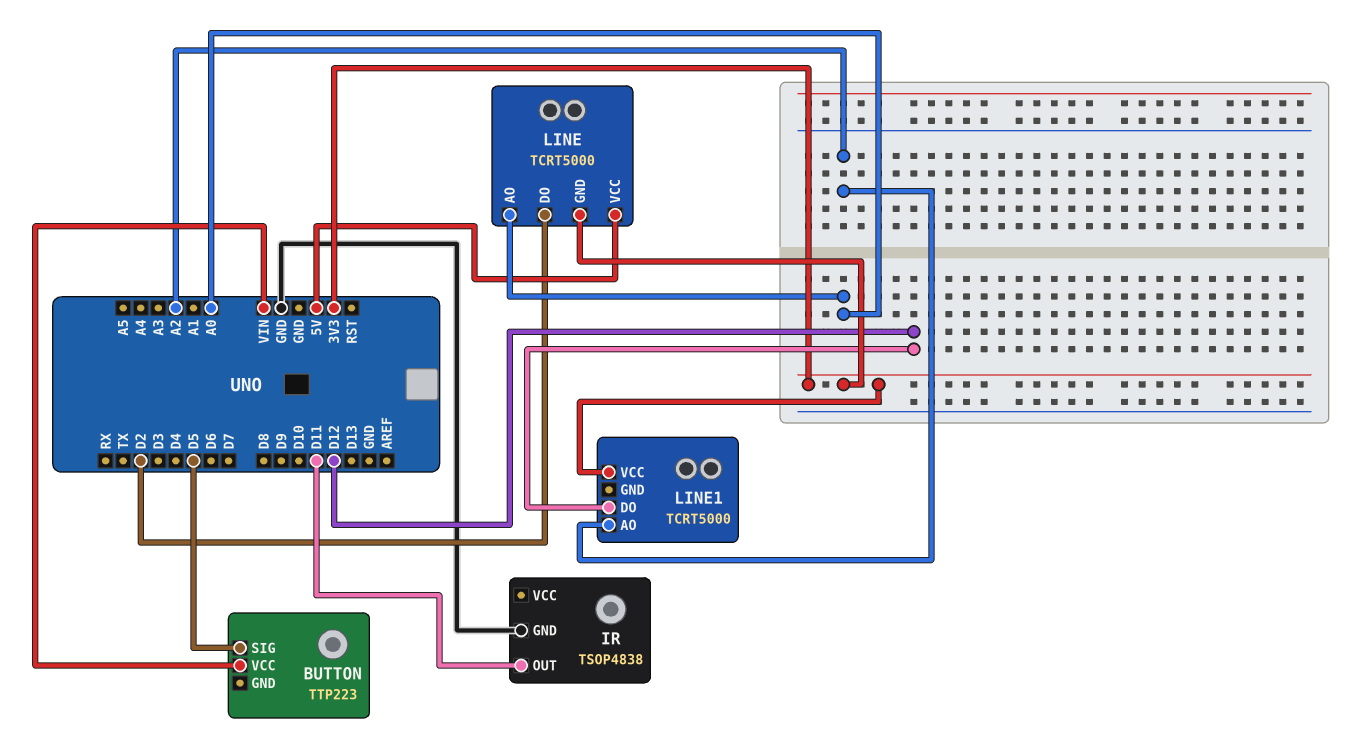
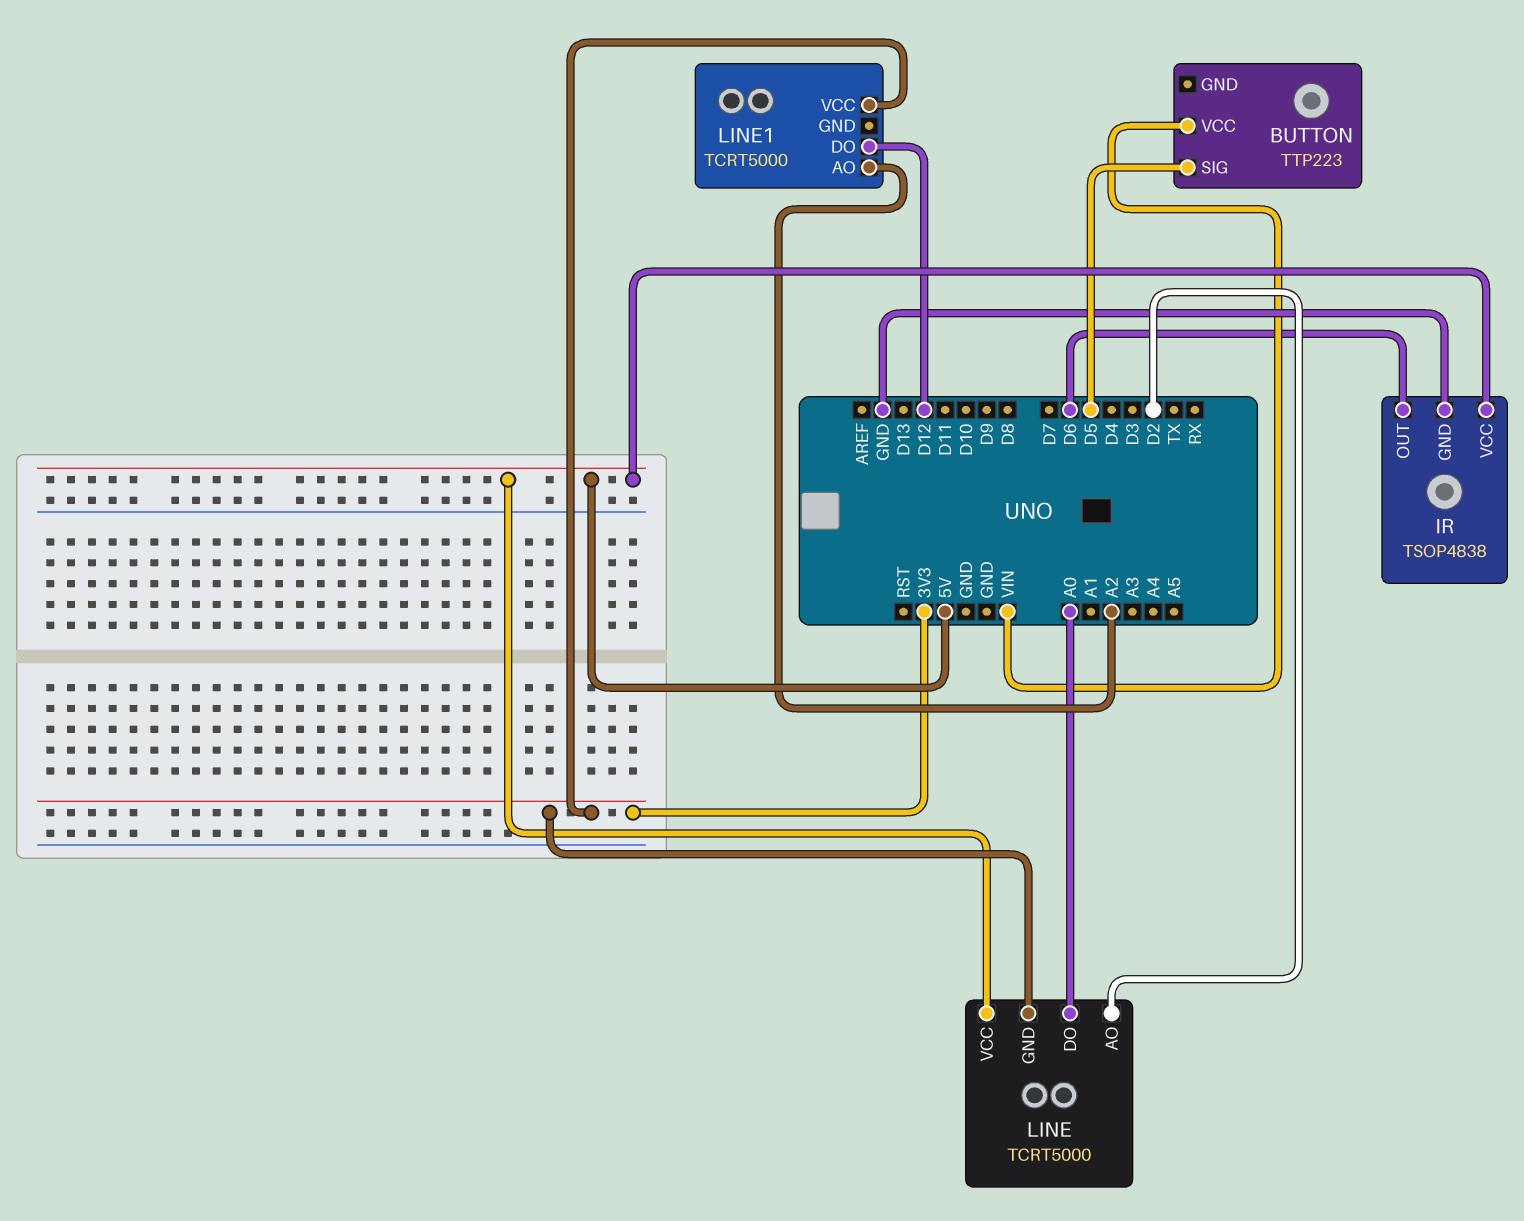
IR pin OUT: D11 -> D6
IR pin VCC: none -> 5V
LINE pin AO: A0 -> D2
LINE pin DO: D2 -> A0

